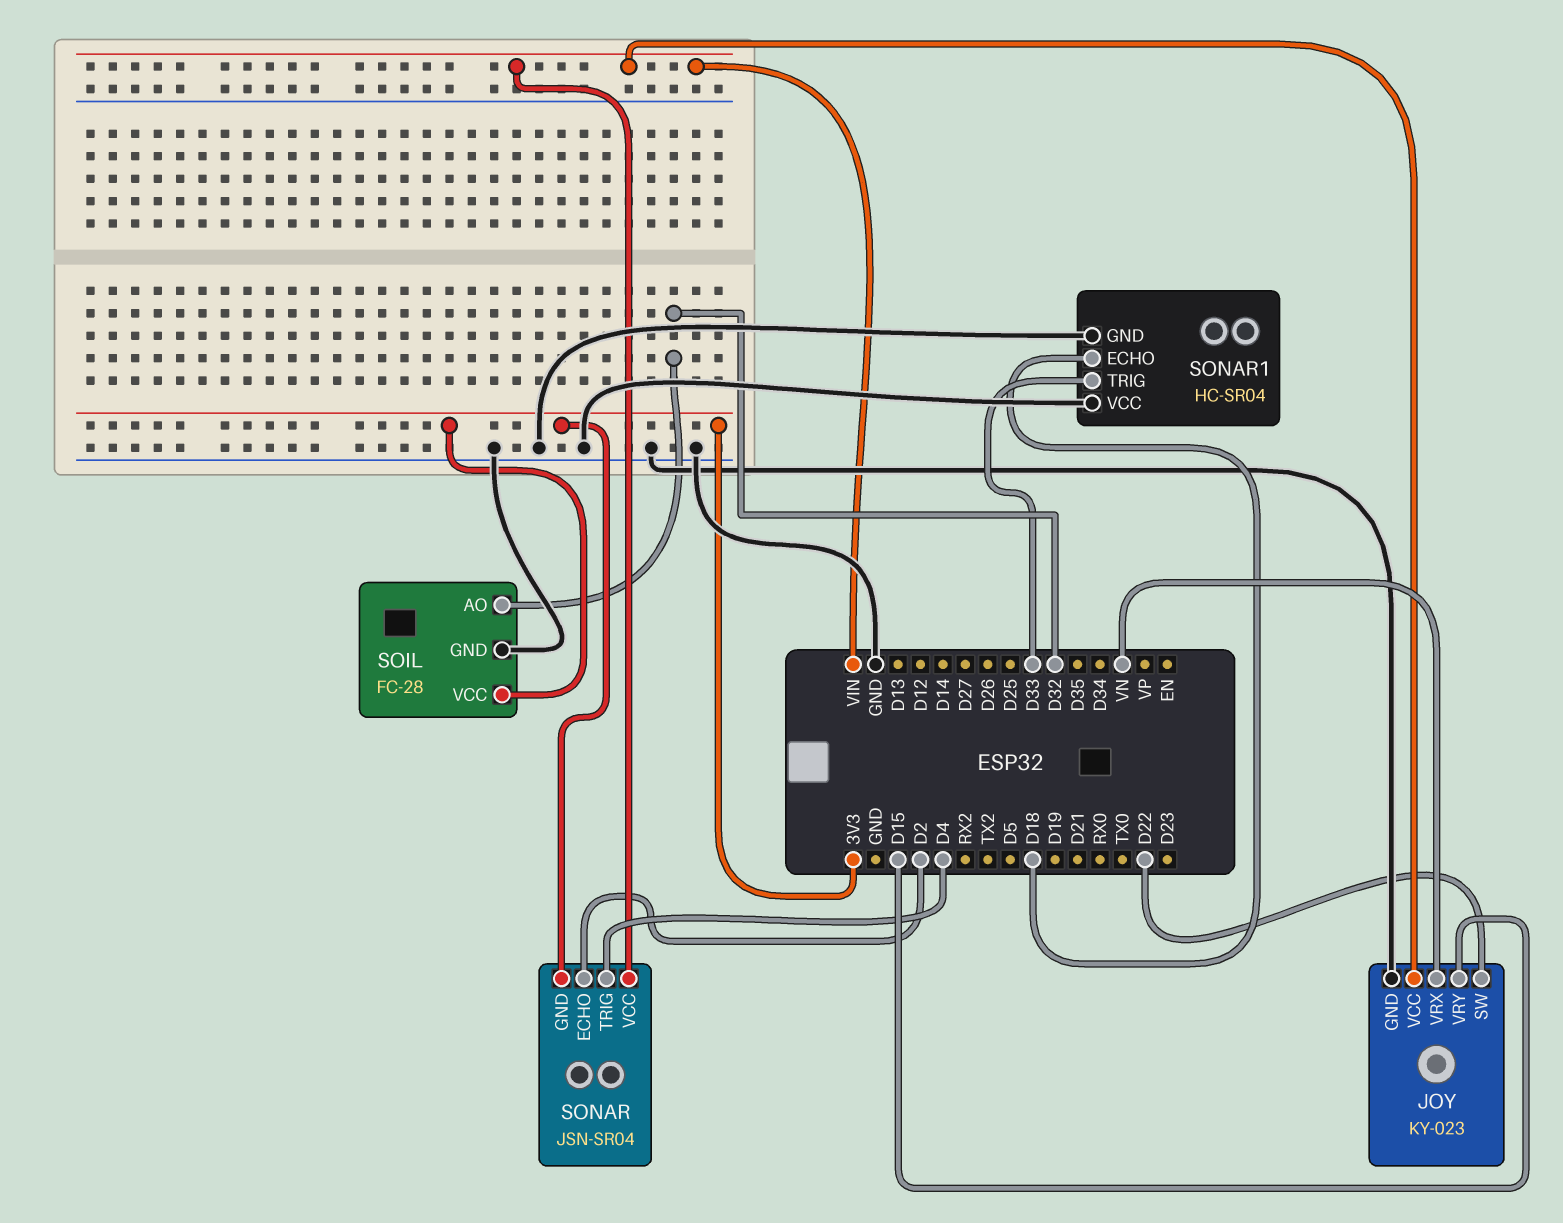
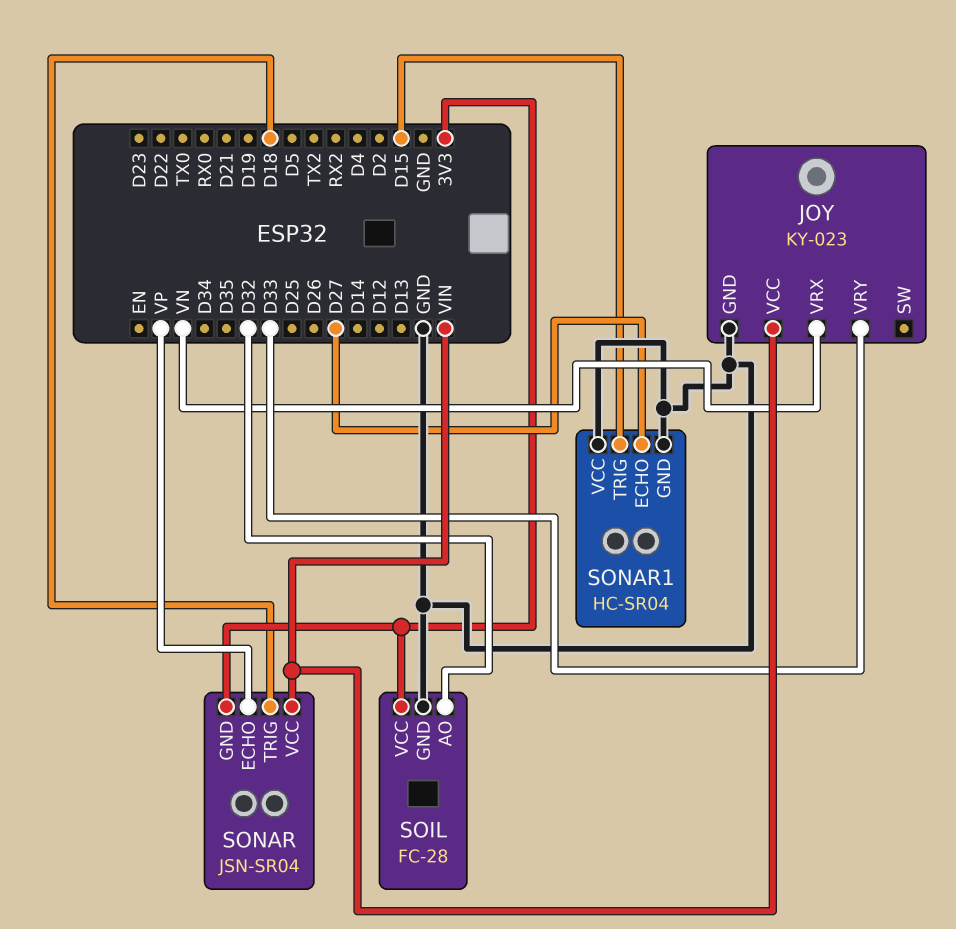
JOY pin SW: D22 -> none
JOY pin VRY: D15 -> D33
SONAR pin ECHO: D2 -> VP
SONAR pin TRIG: D4 -> D18
SONAR1 pin ECHO: D18 -> D27
SONAR1 pin TRIG: D33 -> D15

